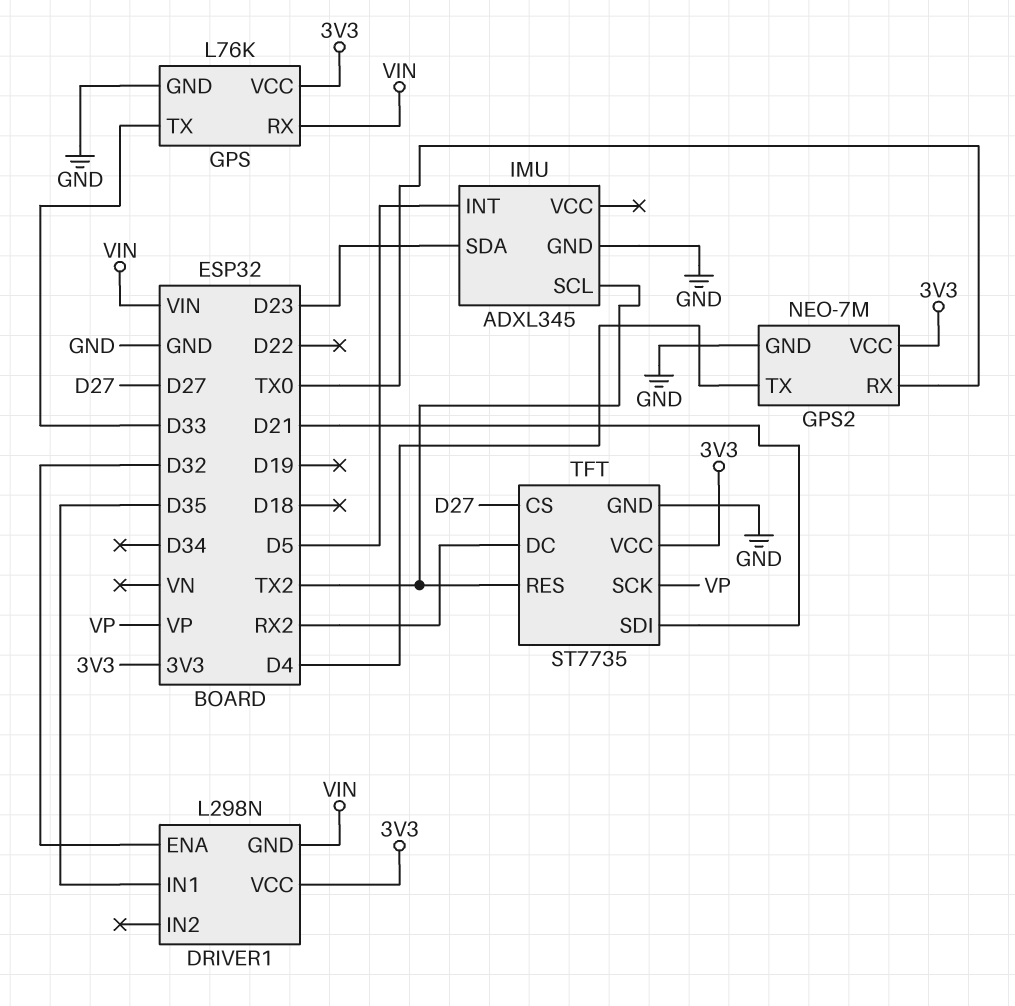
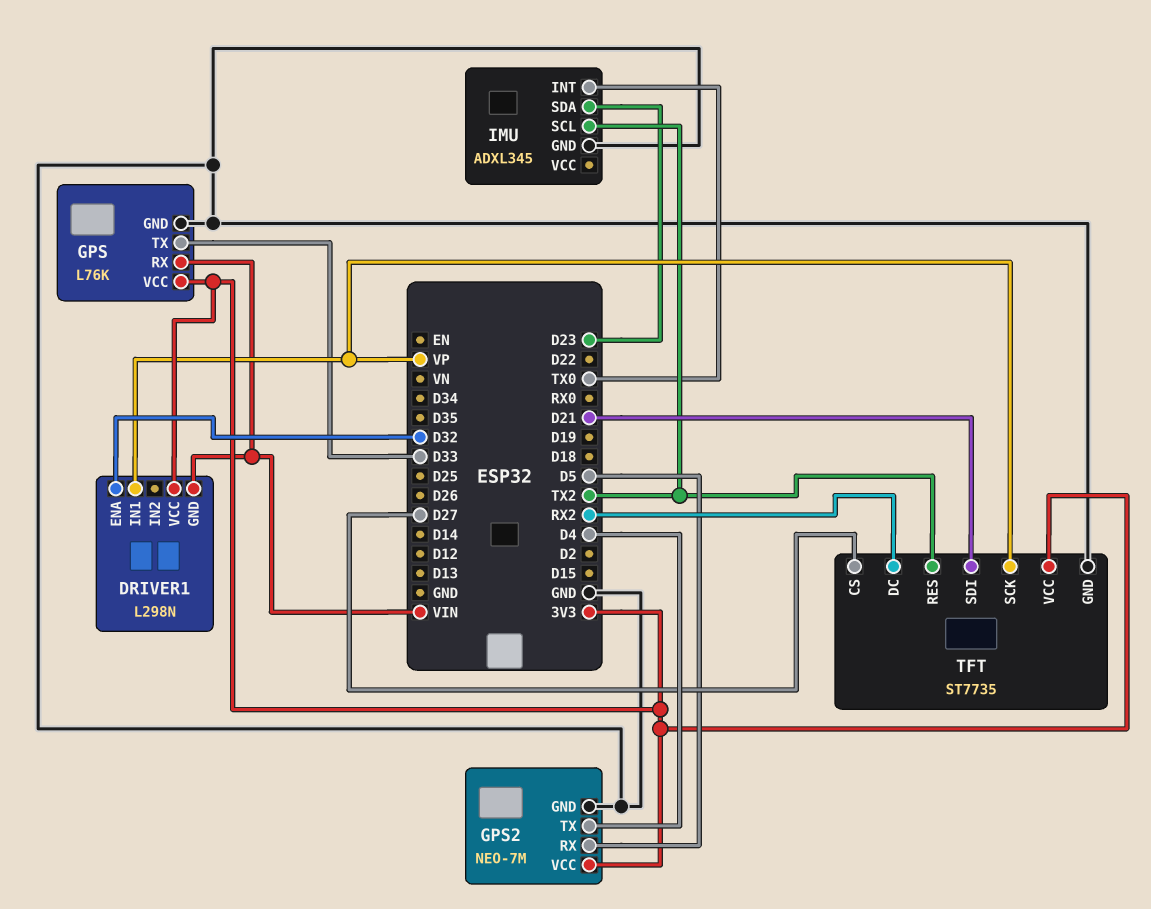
DRIVER1 pin IN1: D35 -> VP
GPS2 pin RX: TX0 -> D5
IMU pin INT: D5 -> TX0

